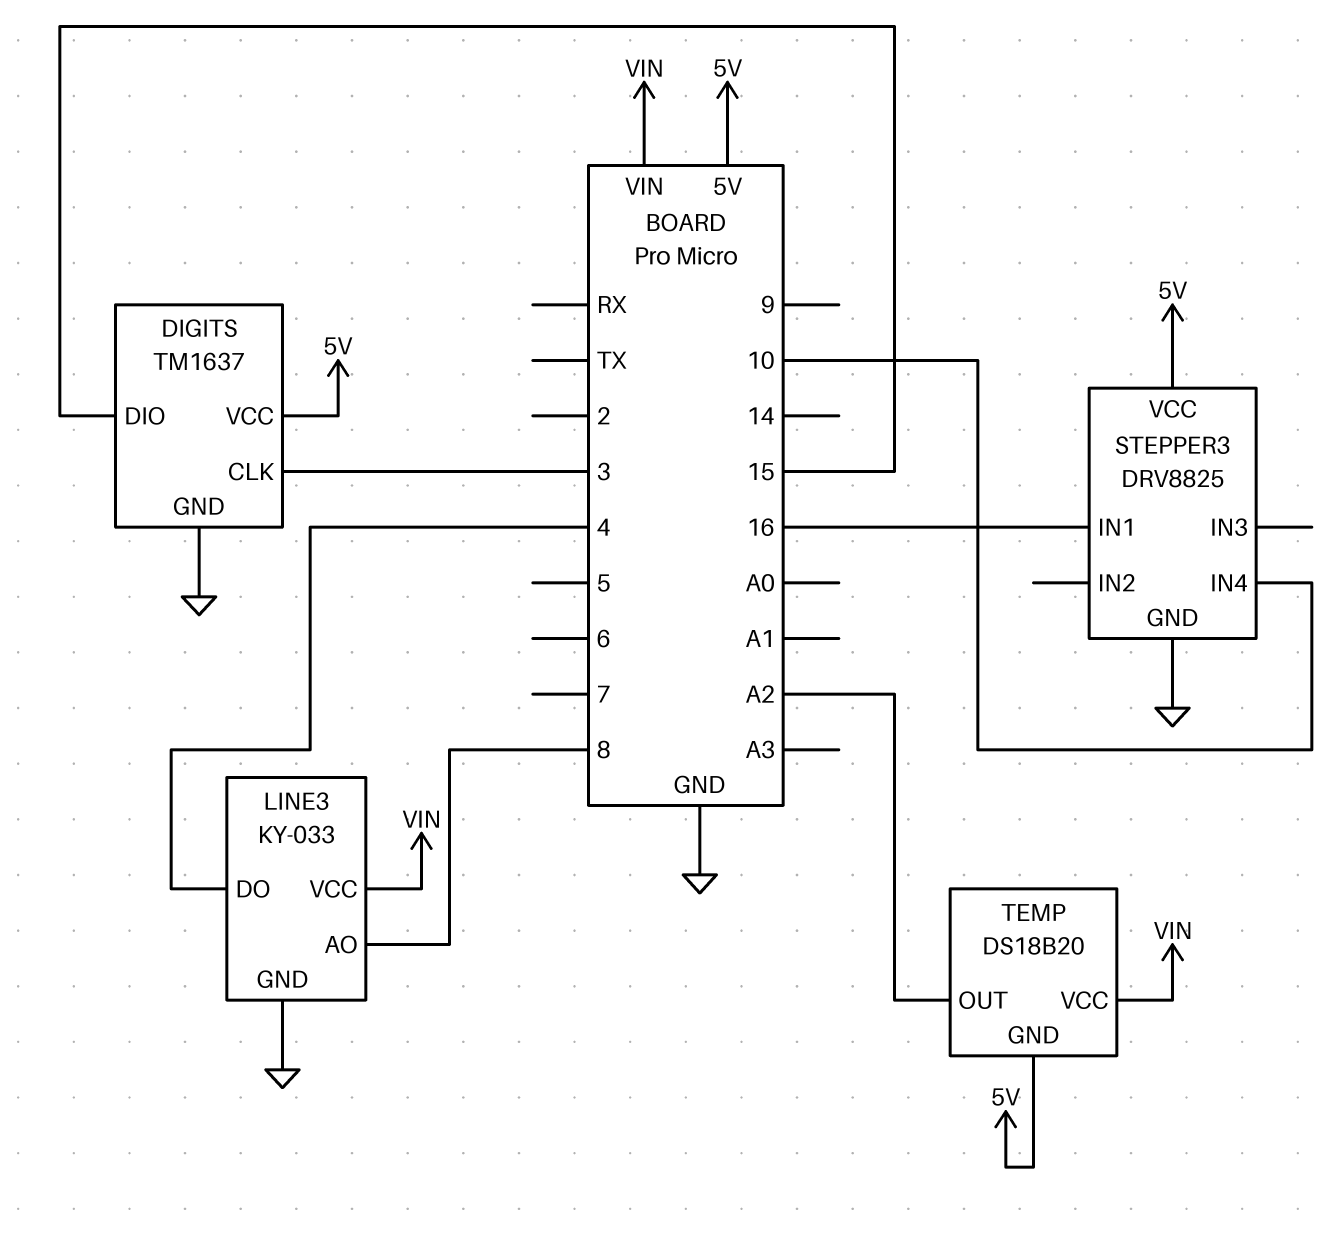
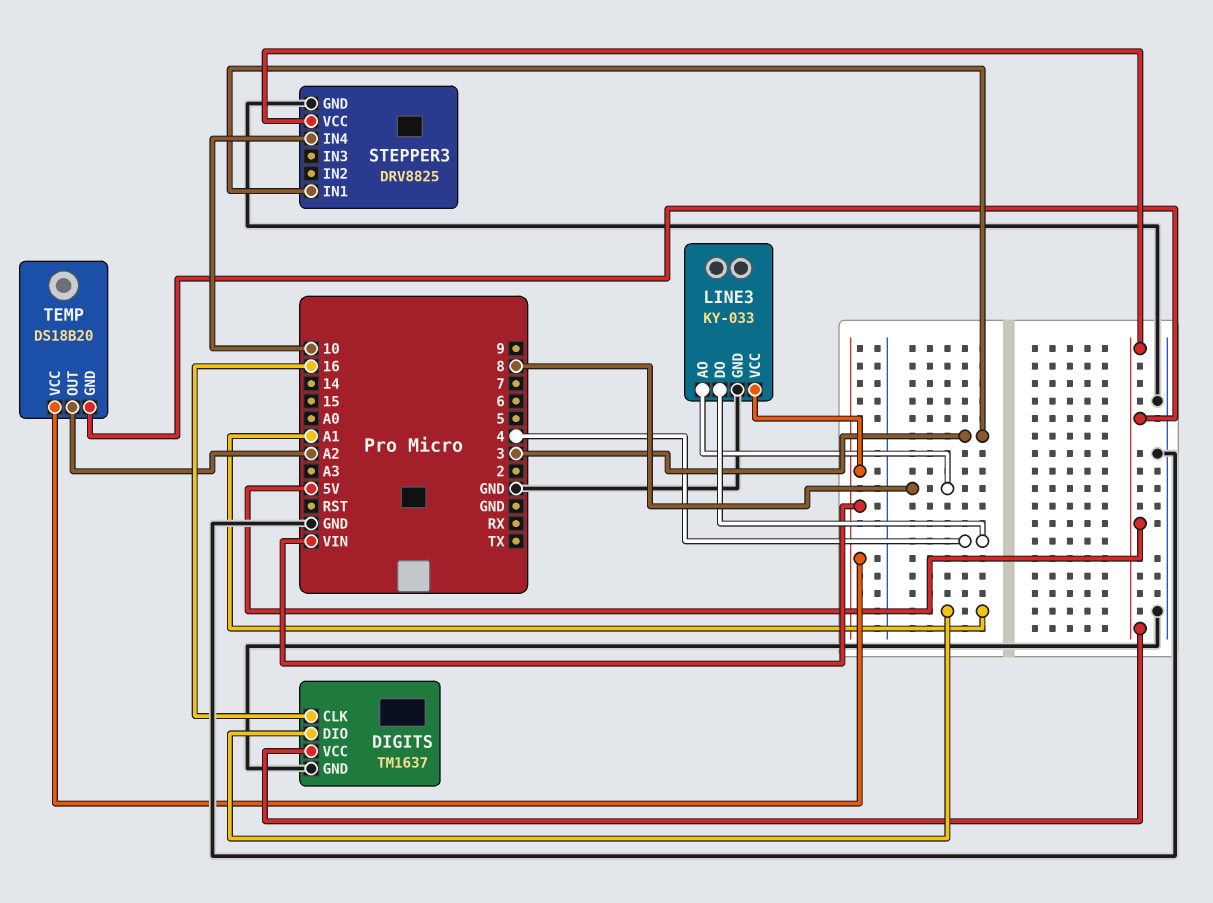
DIGITS pin CLK: 3 -> 16
DIGITS pin DIO: 15 -> A1
STEPPER3 pin IN1: 16 -> 3

